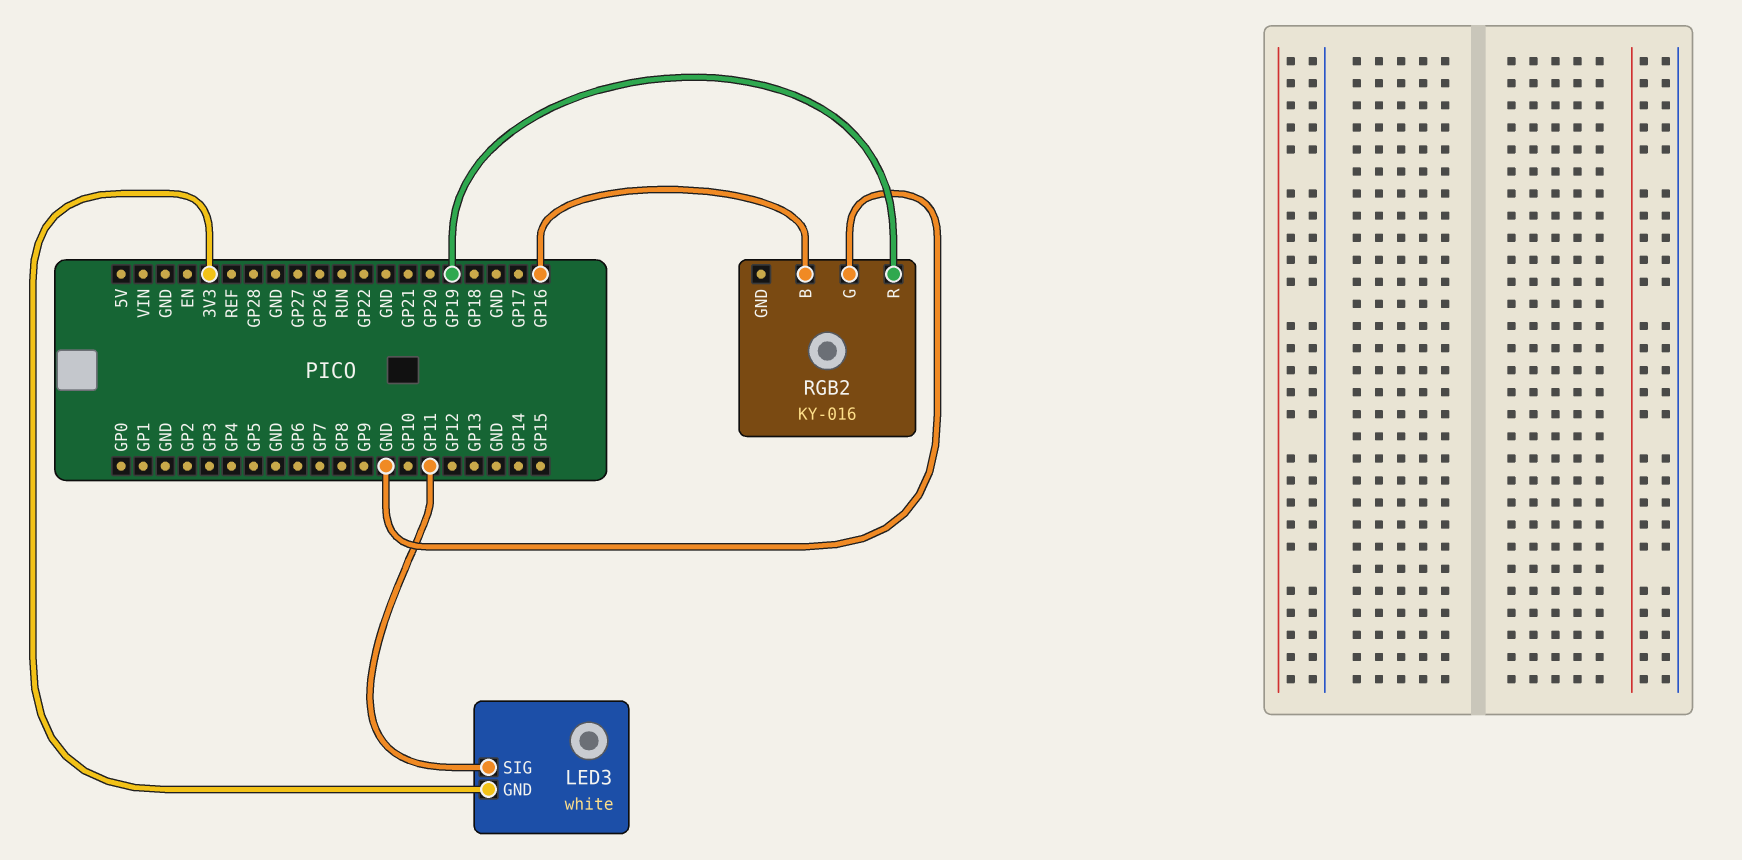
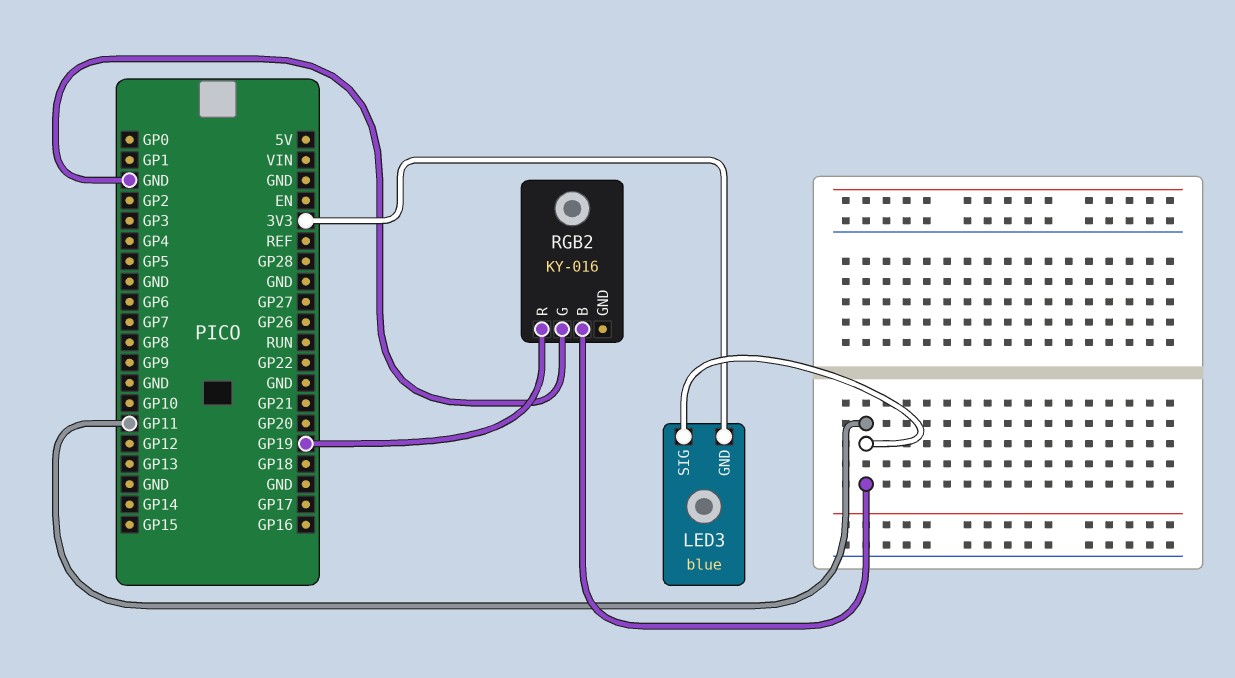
LED3: white -> blue
RGB2 pin B: GP16 -> GP11

